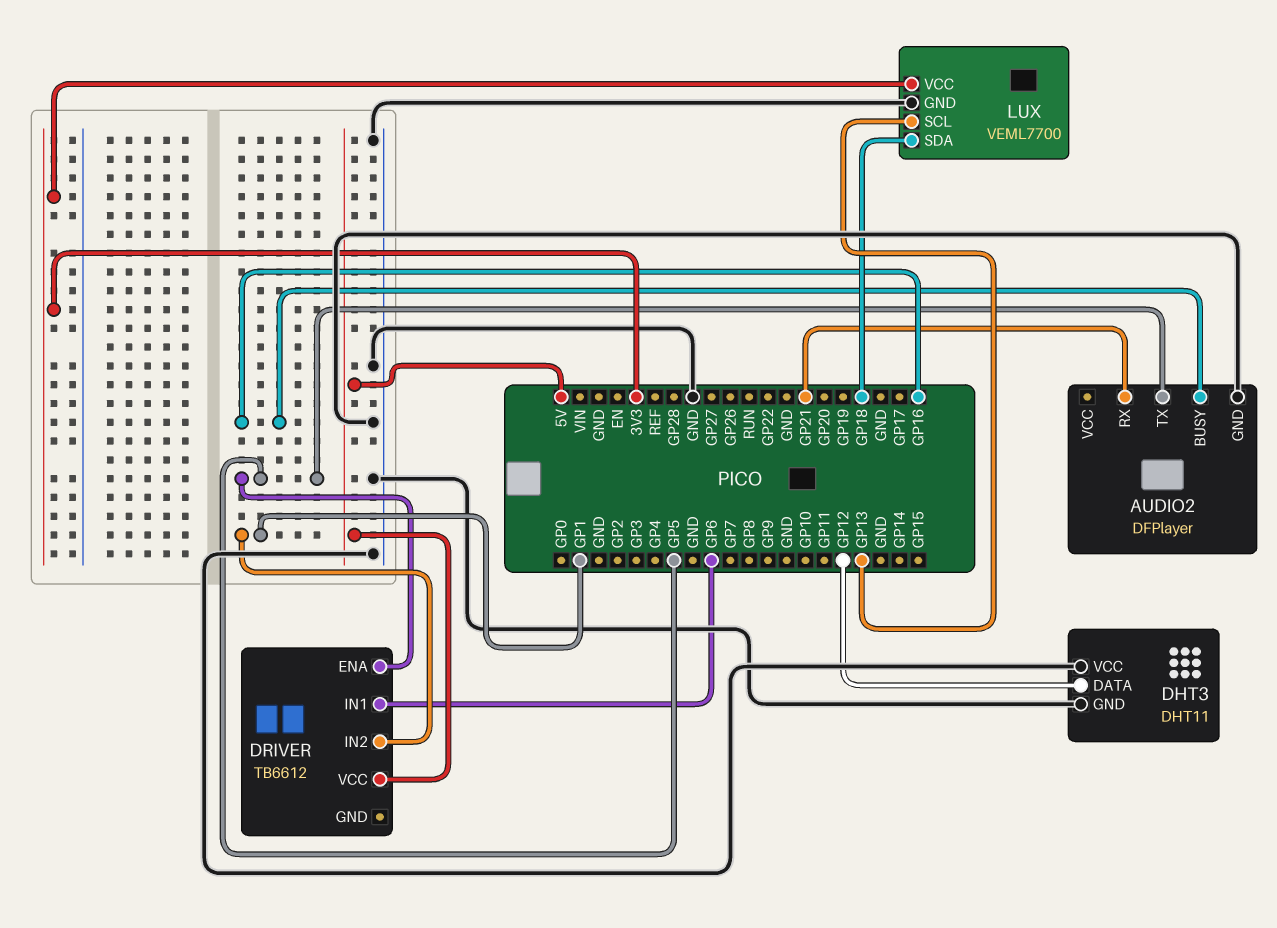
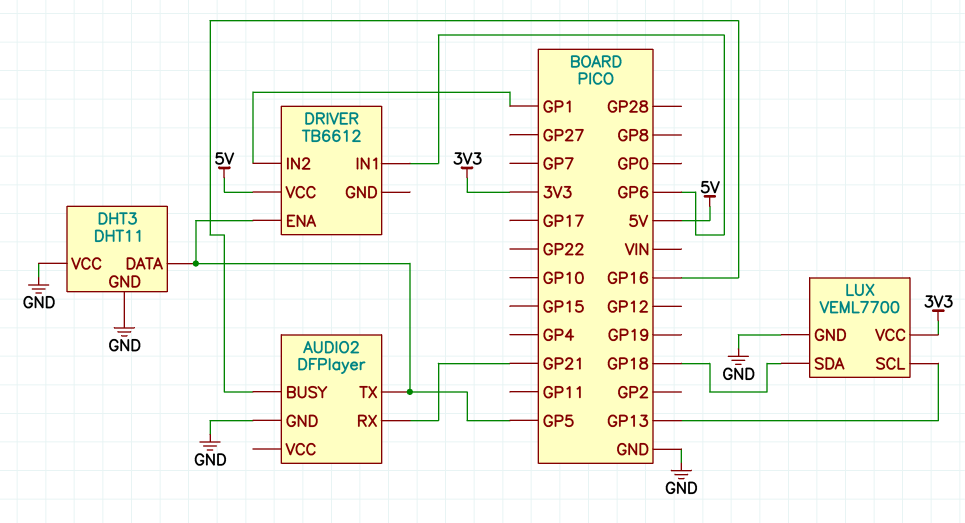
DHT3 pin DATA: GP12 -> GP5

